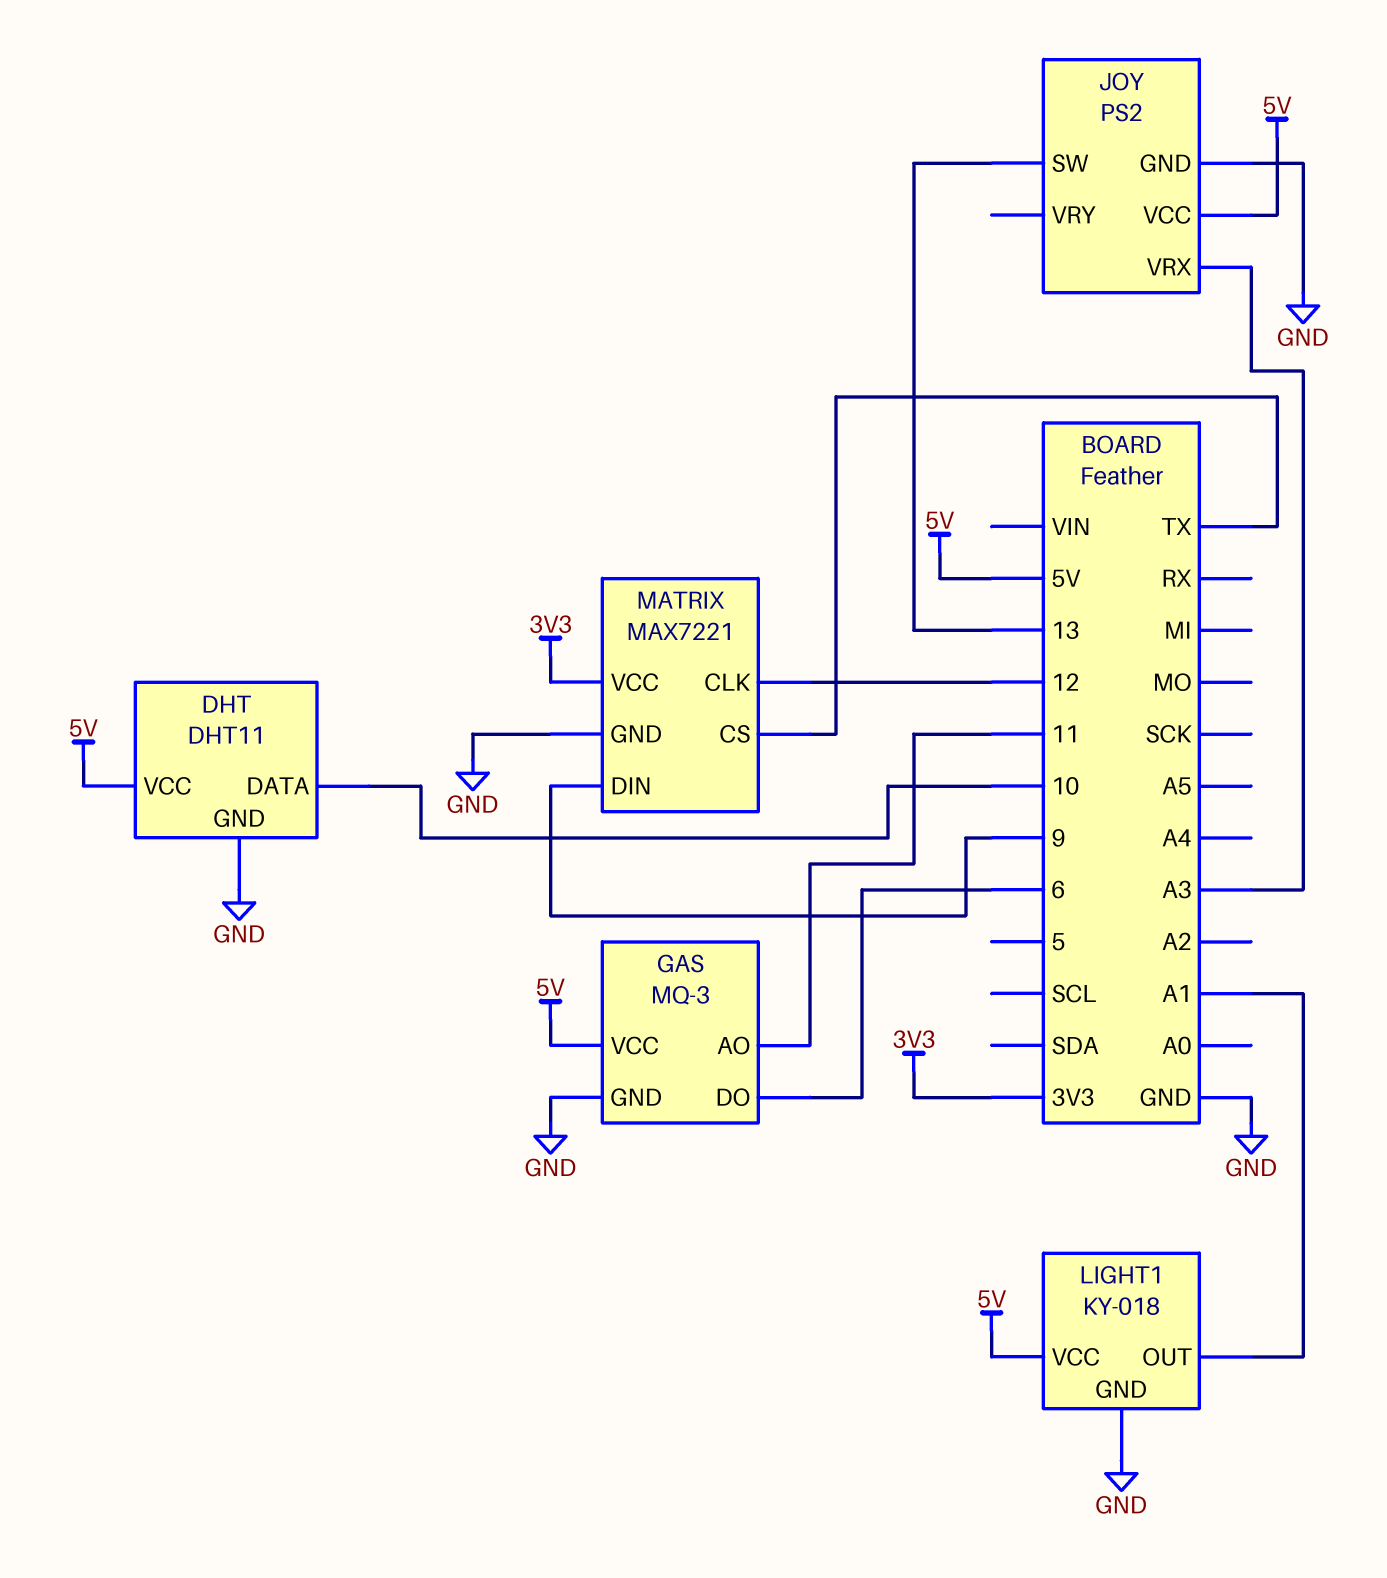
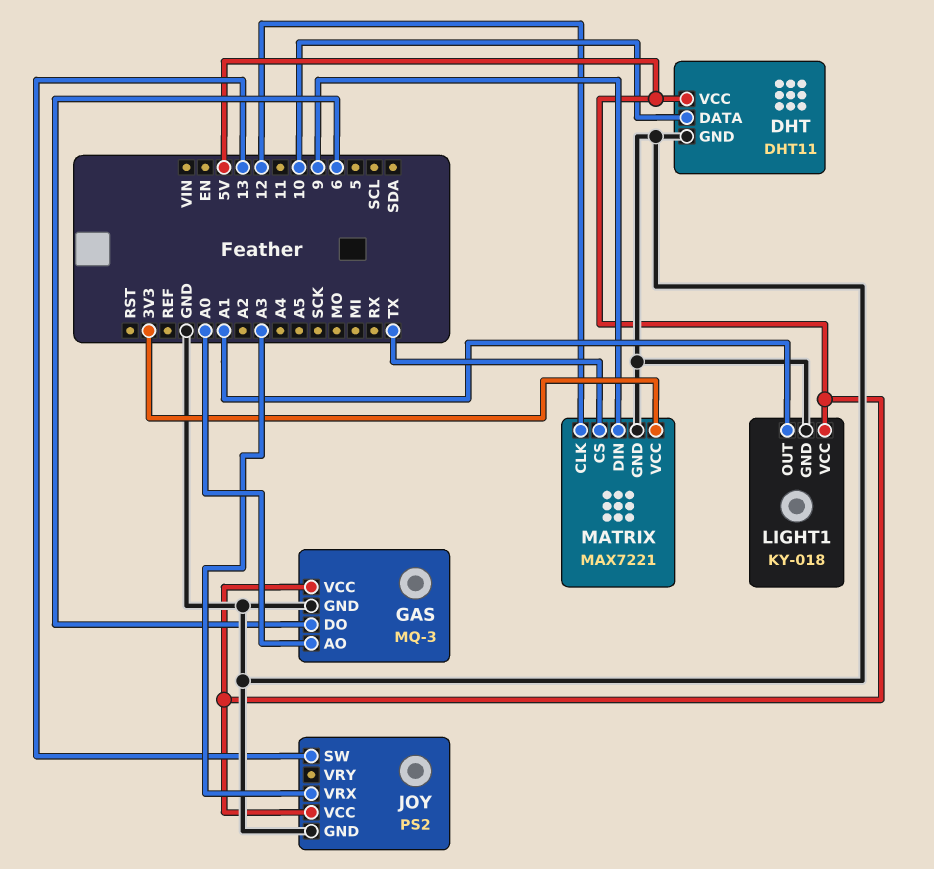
GAS pin AO: 11 -> A0

